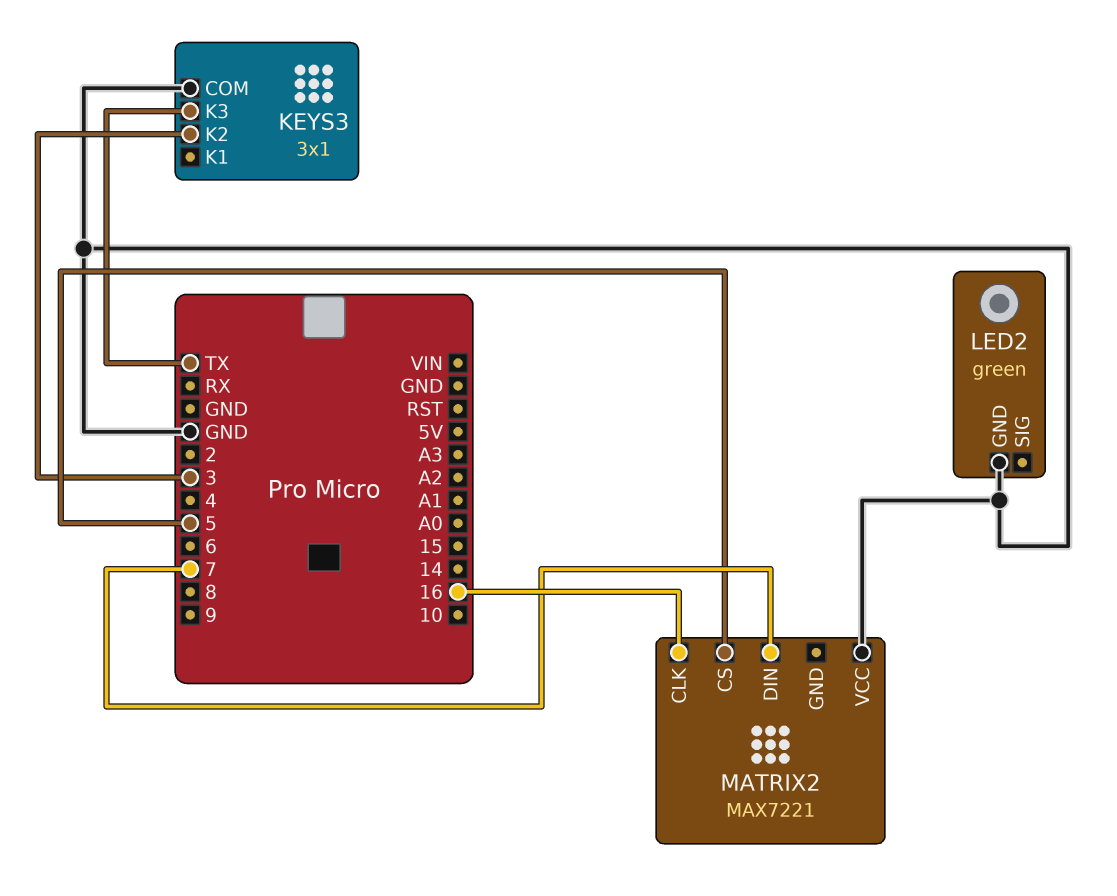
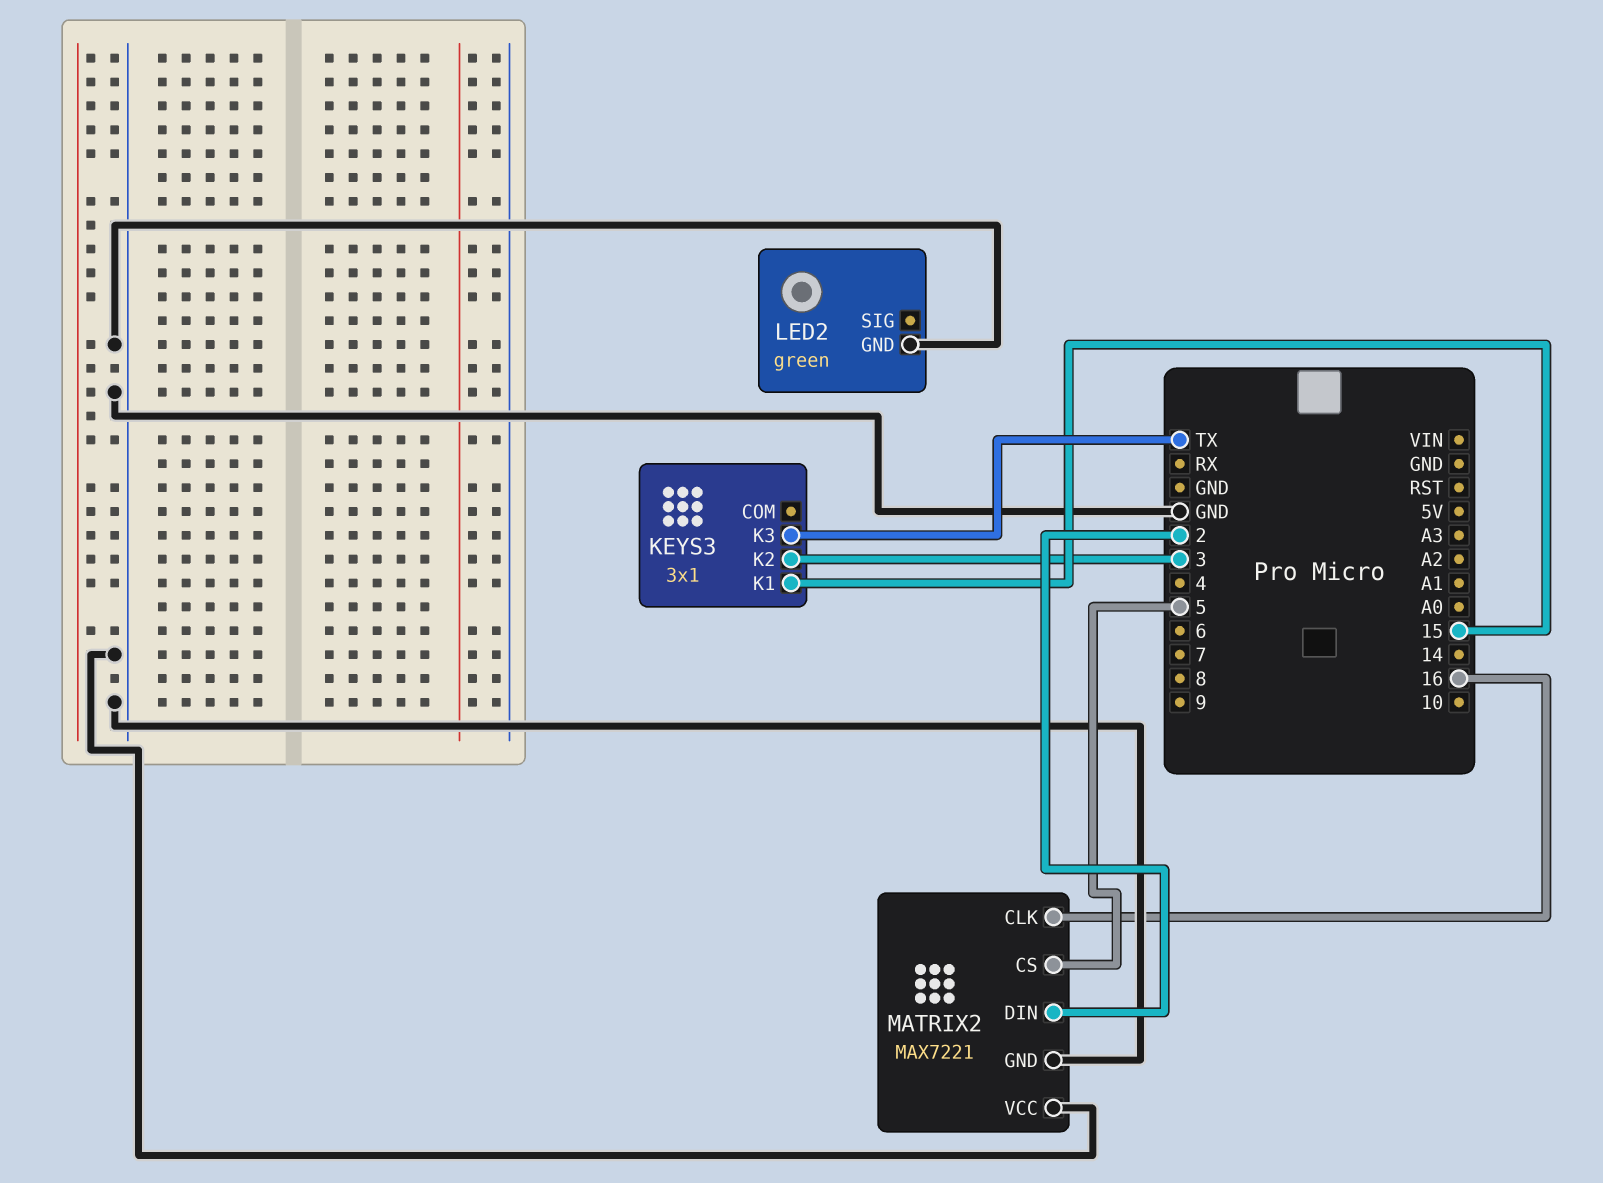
KEYS3 pin COM: GND -> none
KEYS3 pin K1: none -> 15
MATRIX2 pin DIN: 7 -> 2
MATRIX2 pin GND: none -> GND

